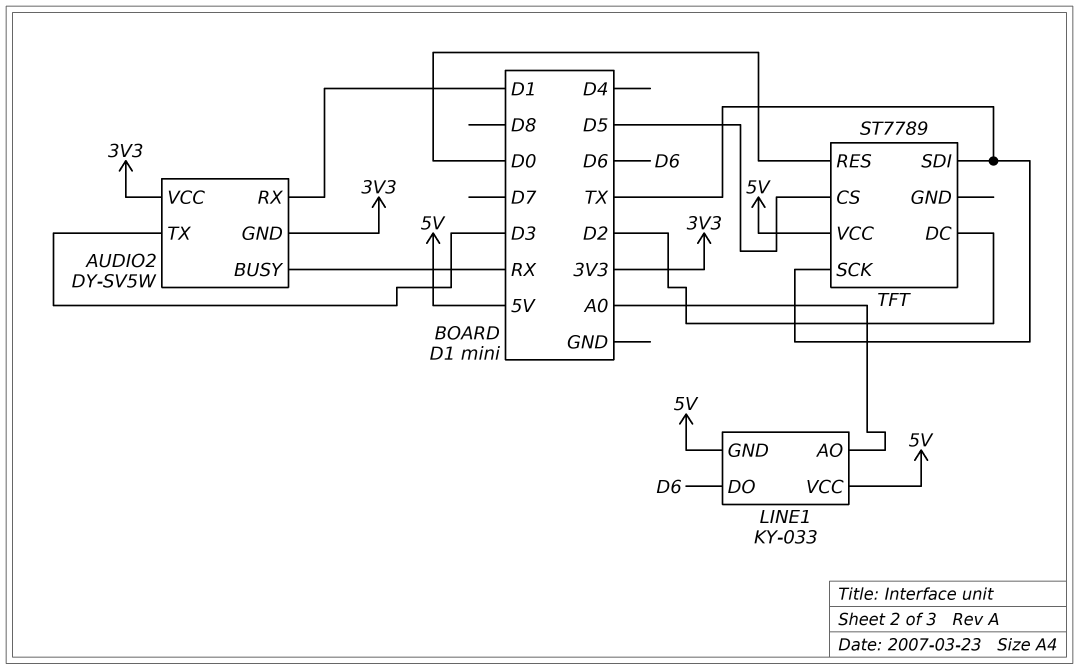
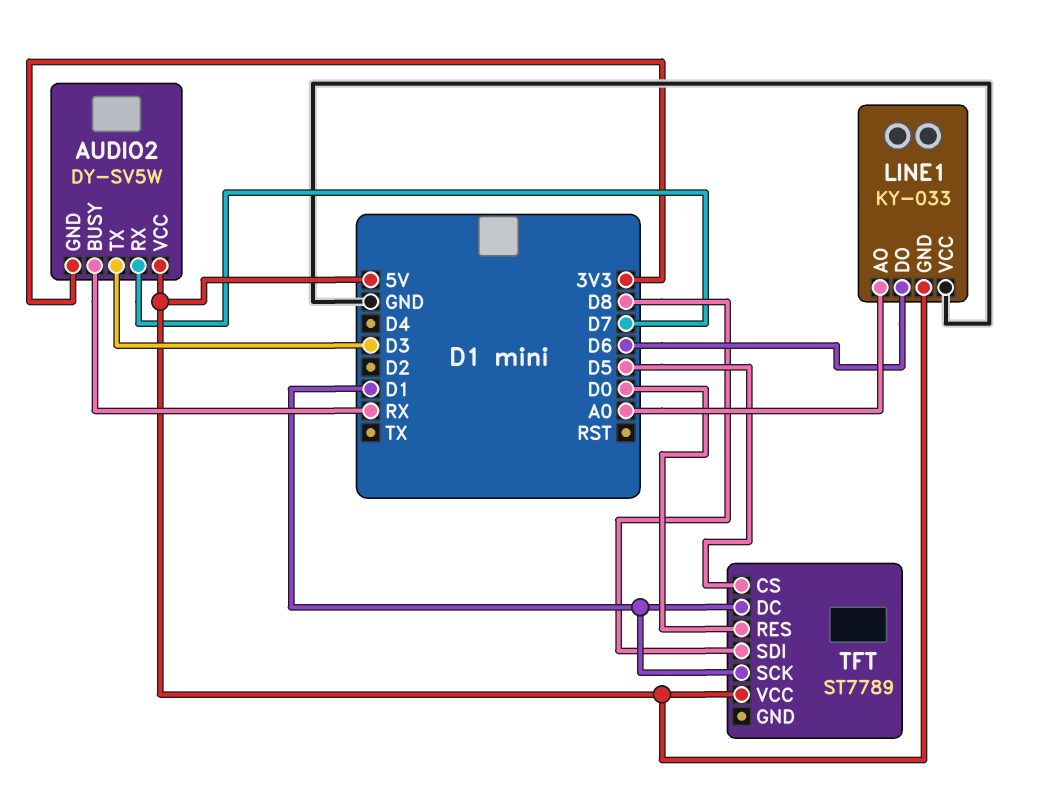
AUDIO2 pin RX: D1 -> D7
AUDIO2 pin VCC: 3V3 -> 5V
LINE1 pin VCC: 5V -> GND
TFT pin DC: D2 -> D1
TFT pin SCK: TX -> D1
TFT pin SDI: TX -> D8

